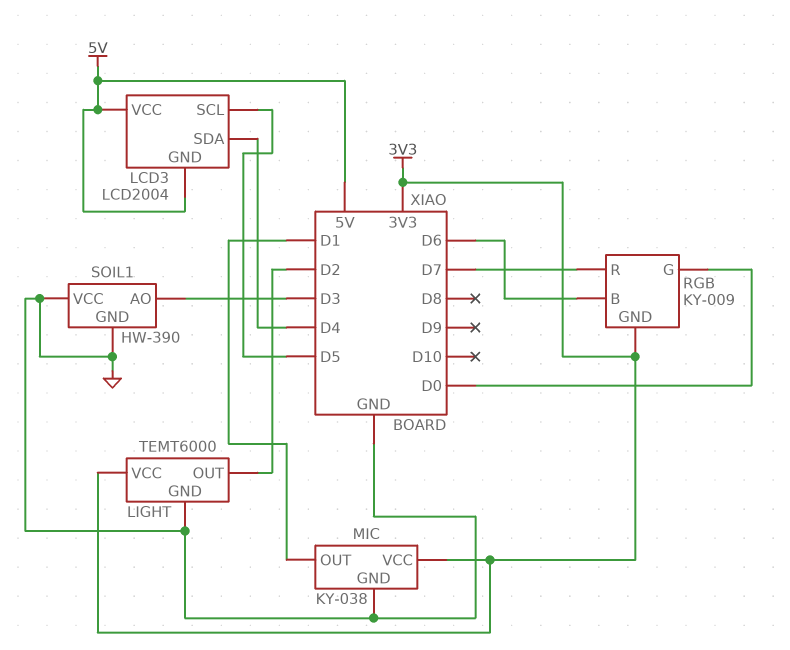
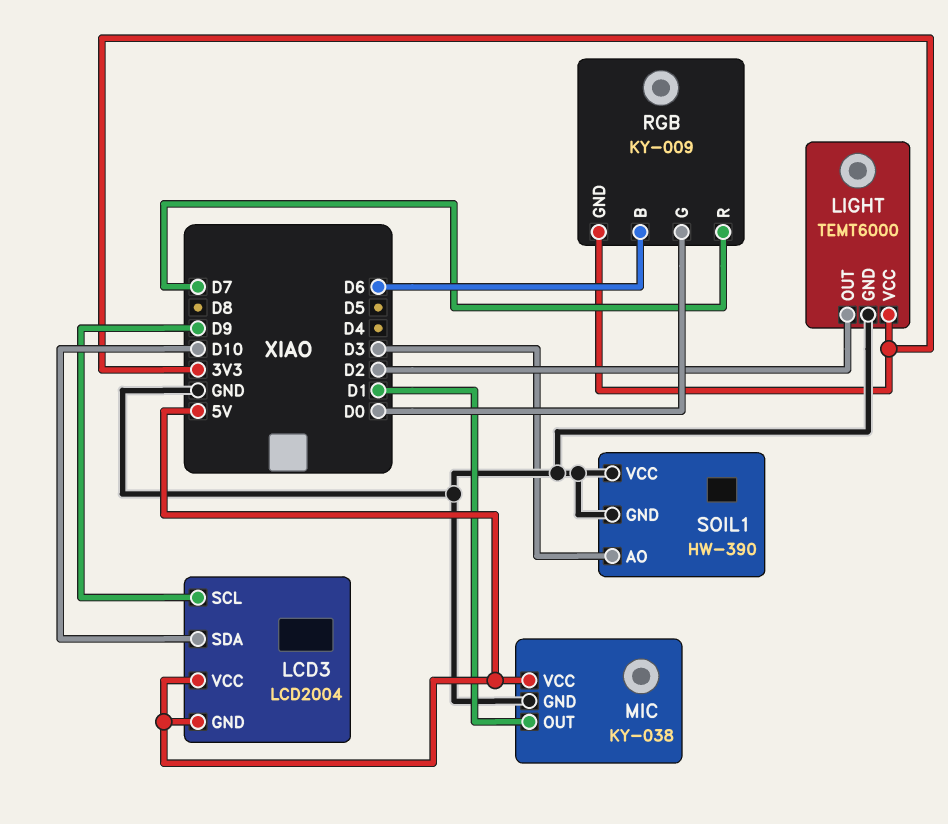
LCD3 pin SCL: D5 -> D9
LCD3 pin SDA: D4 -> D10
MIC pin VCC: 3V3 -> 5V

